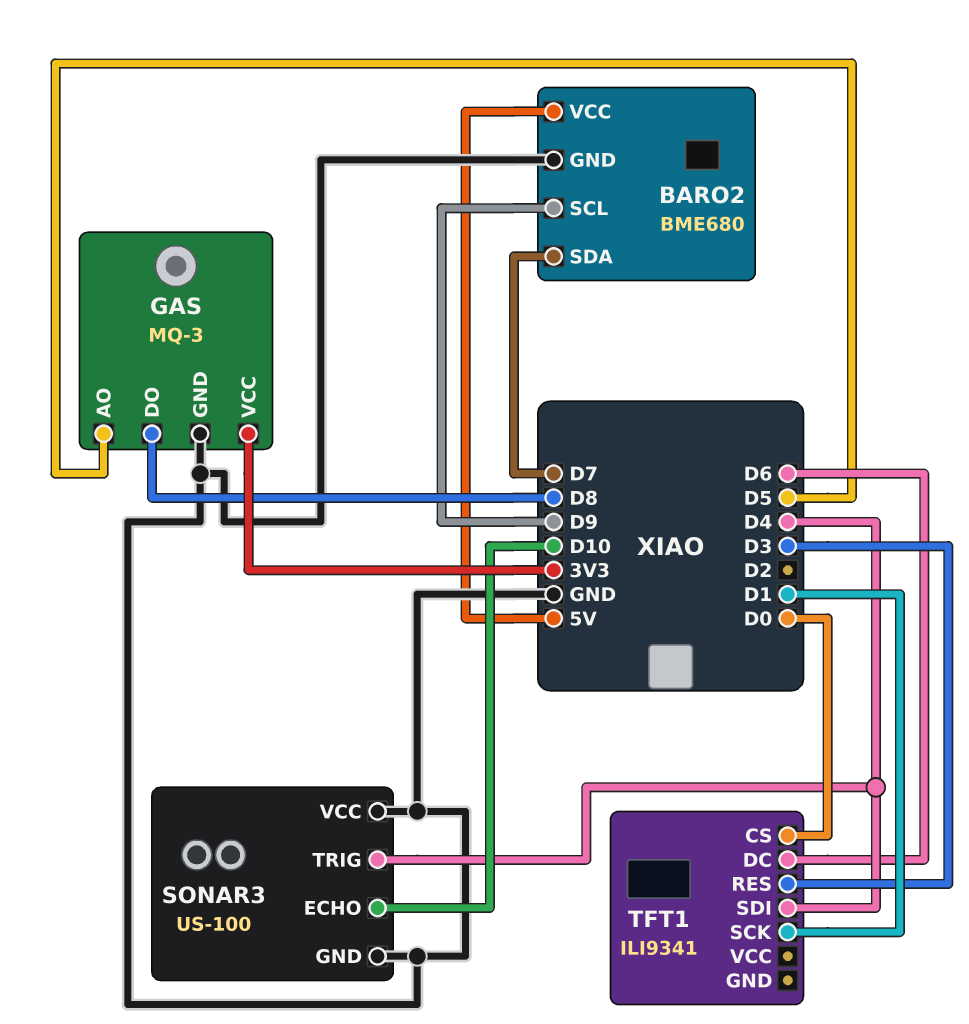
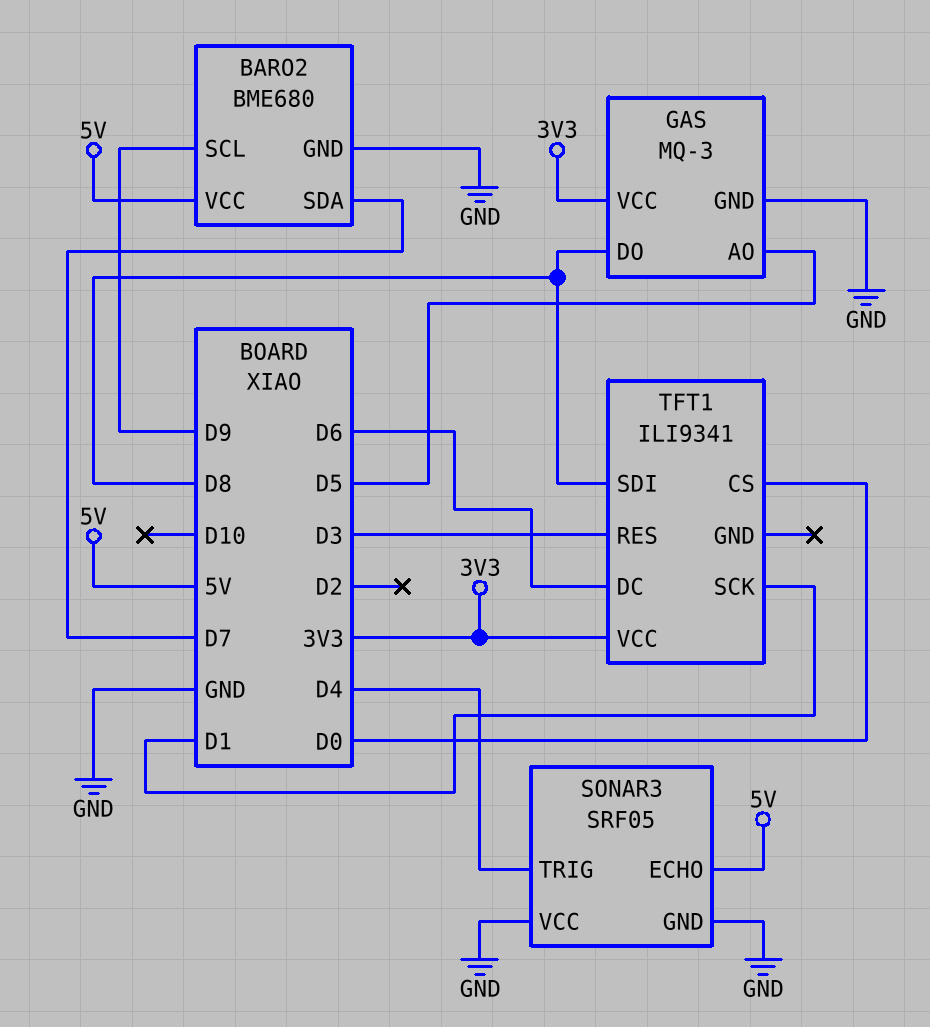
SONAR3: US-100 -> SRF05
SONAR3 pin ECHO: D10 -> 5V
TFT1 pin SDI: D4 -> D8
TFT1 pin VCC: none -> 3V3

